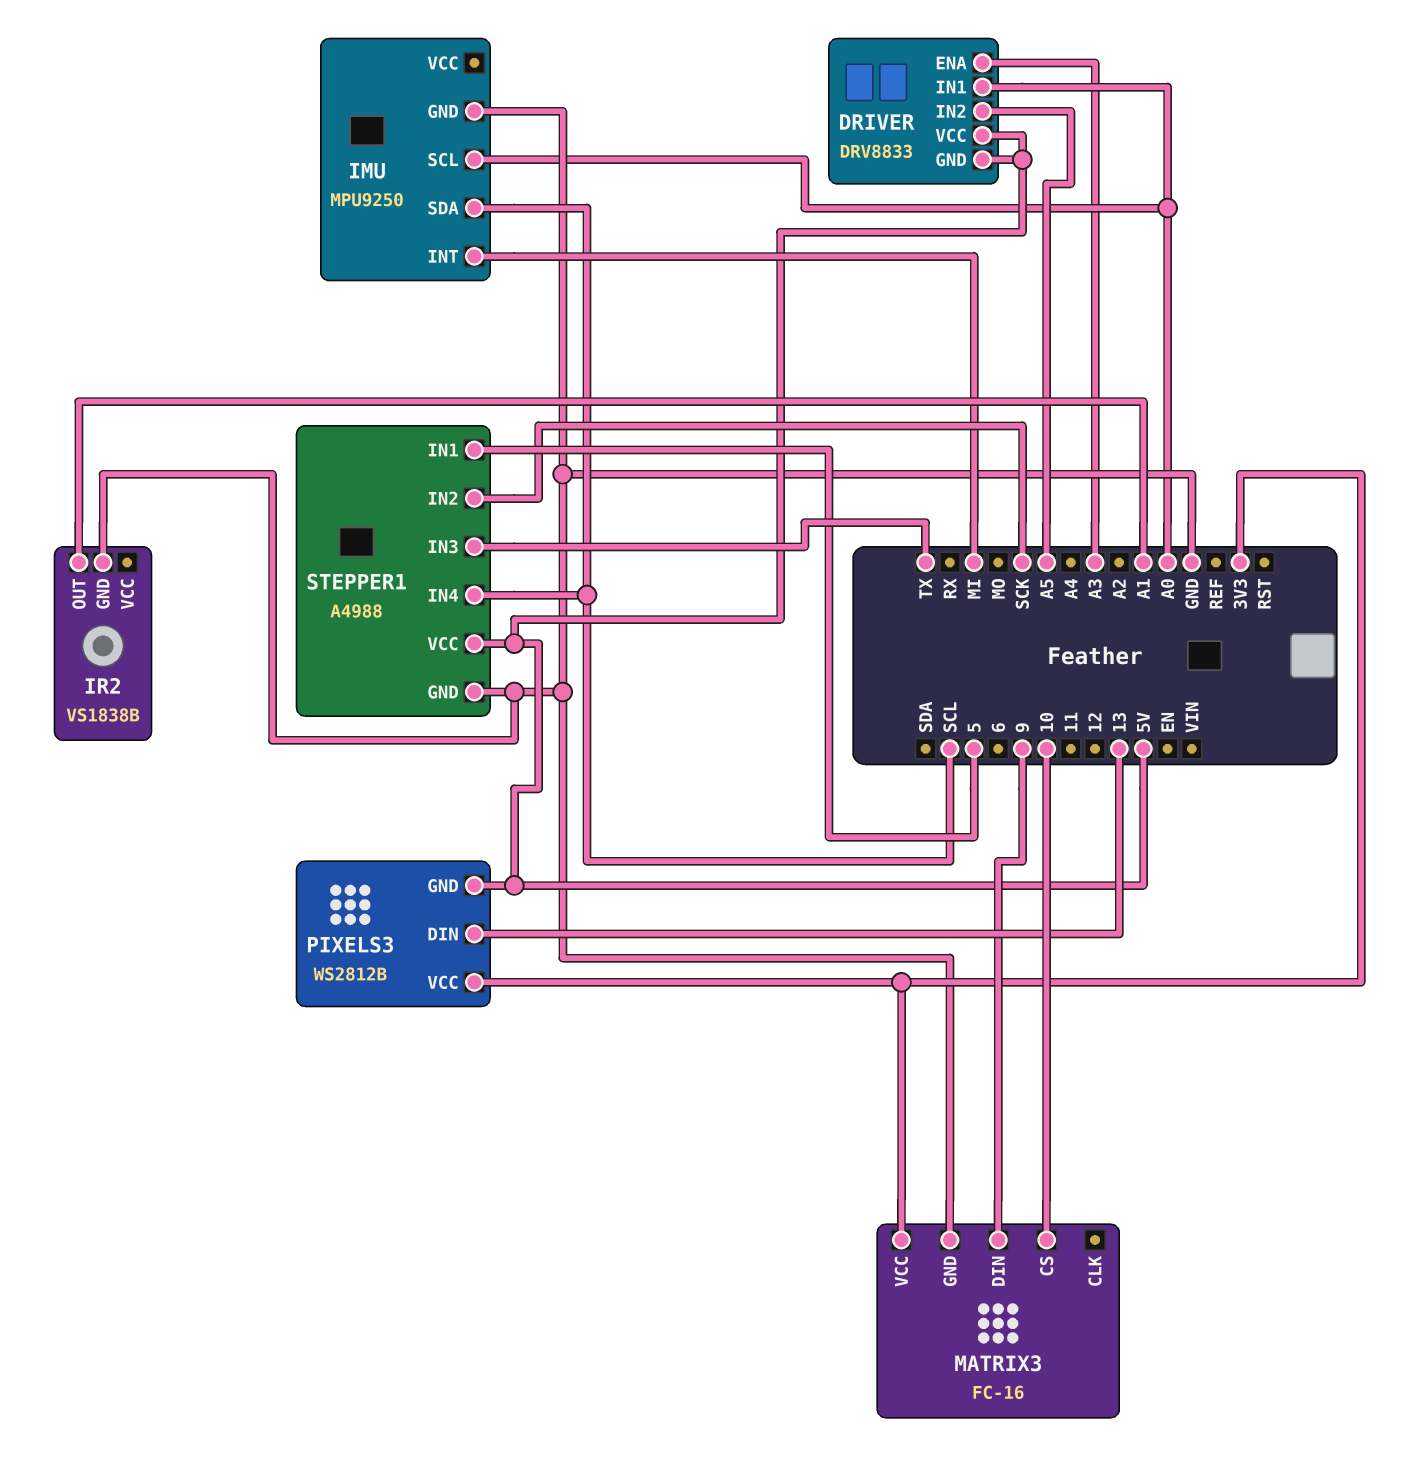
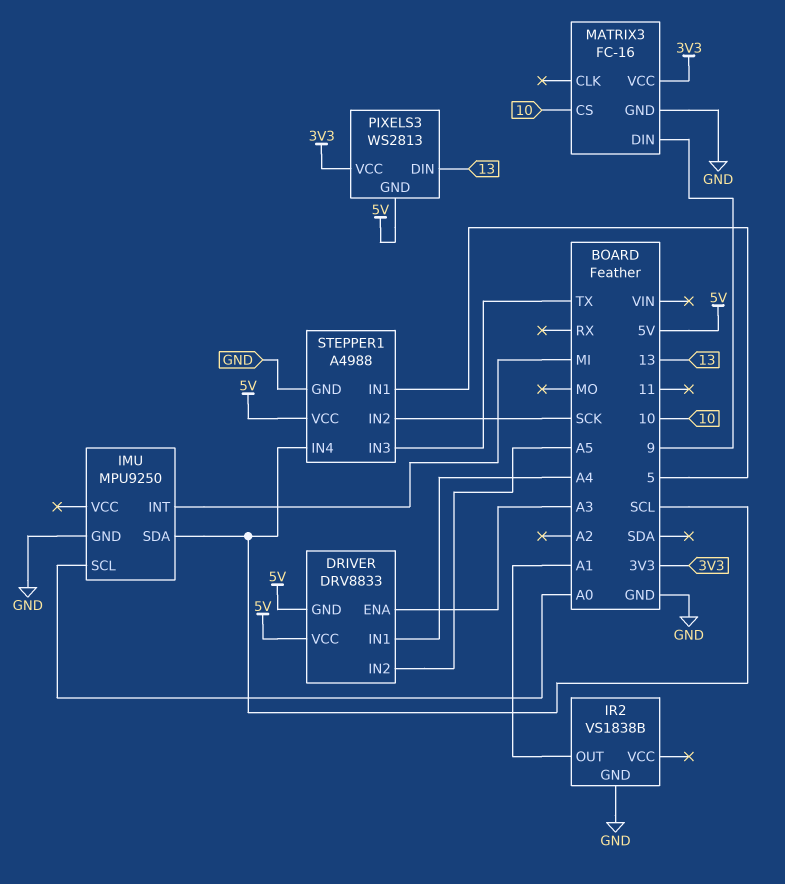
DRIVER pin IN1: A0 -> A4
PIXELS3: WS2812B -> WS2813

